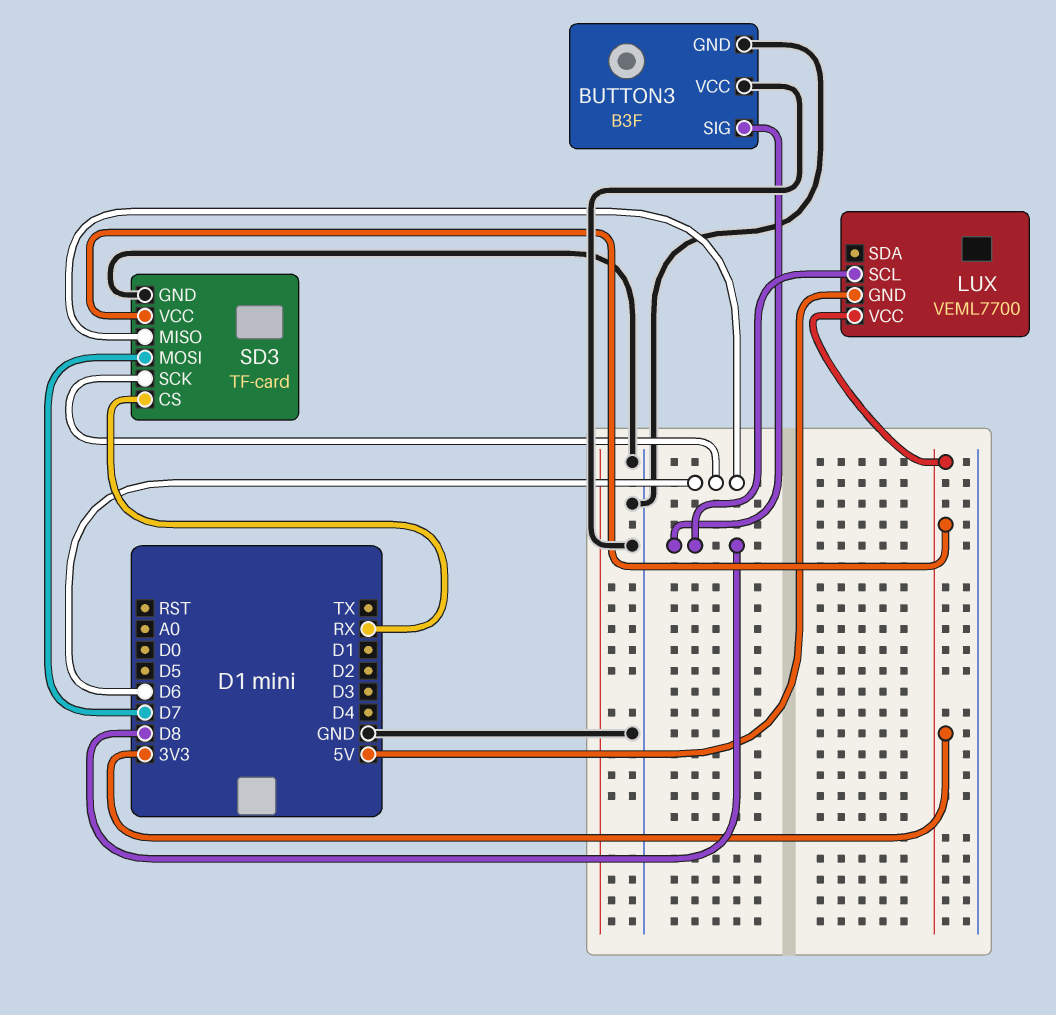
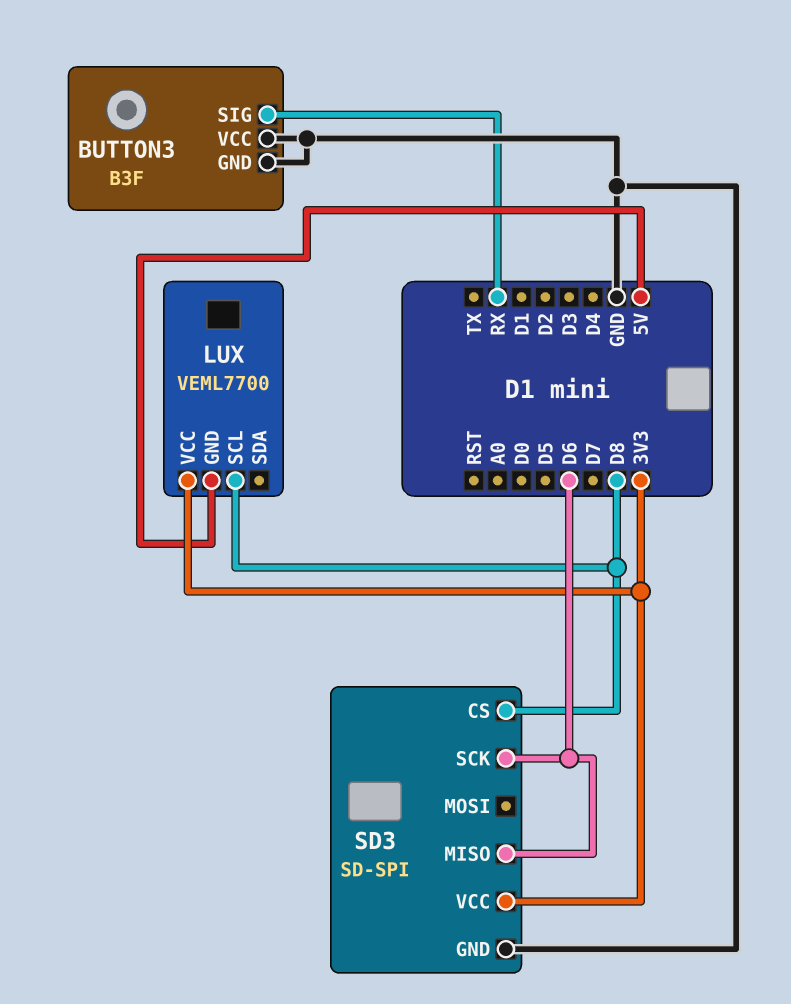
BUTTON3 pin SIG: D8 -> RX
SD3: TF-card -> SD-SPI
SD3 pin CS: RX -> D8
SD3 pin MOSI: D7 -> none

